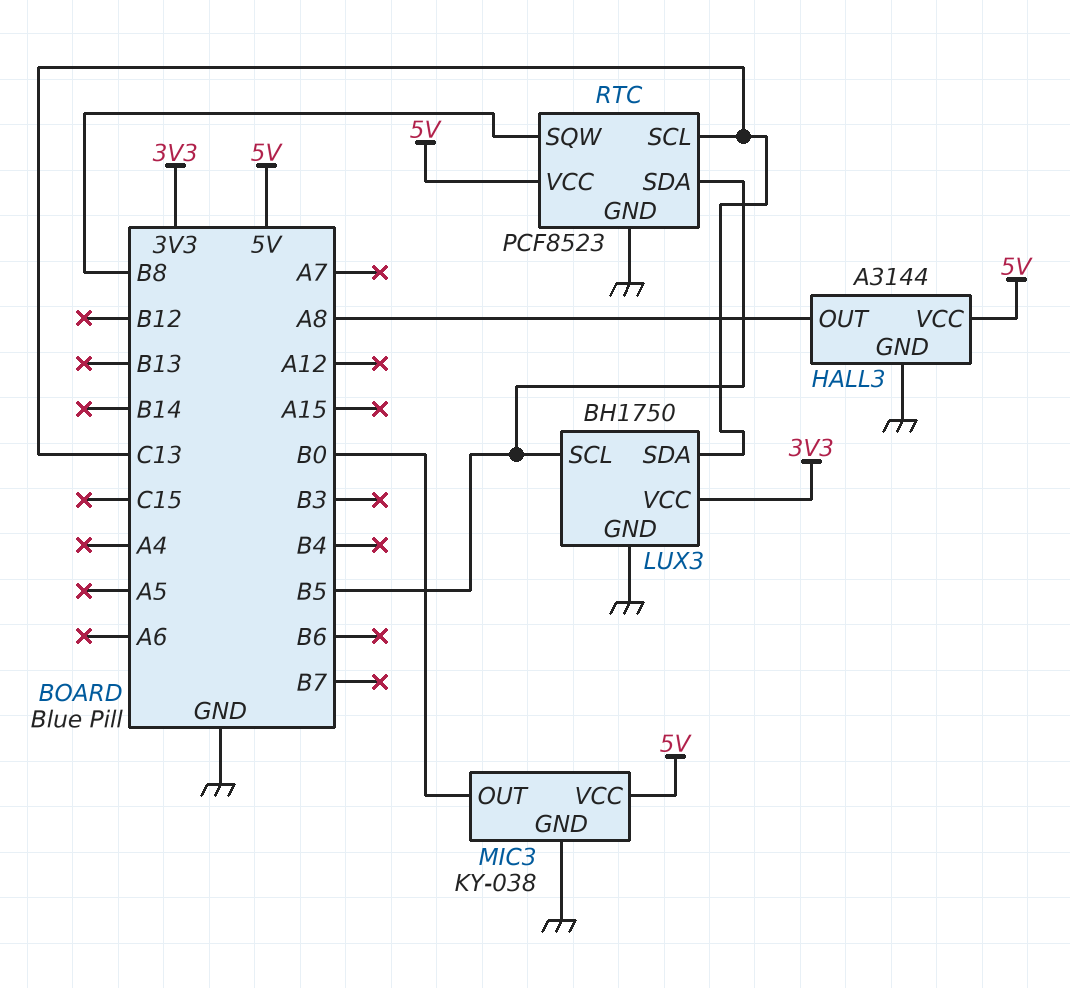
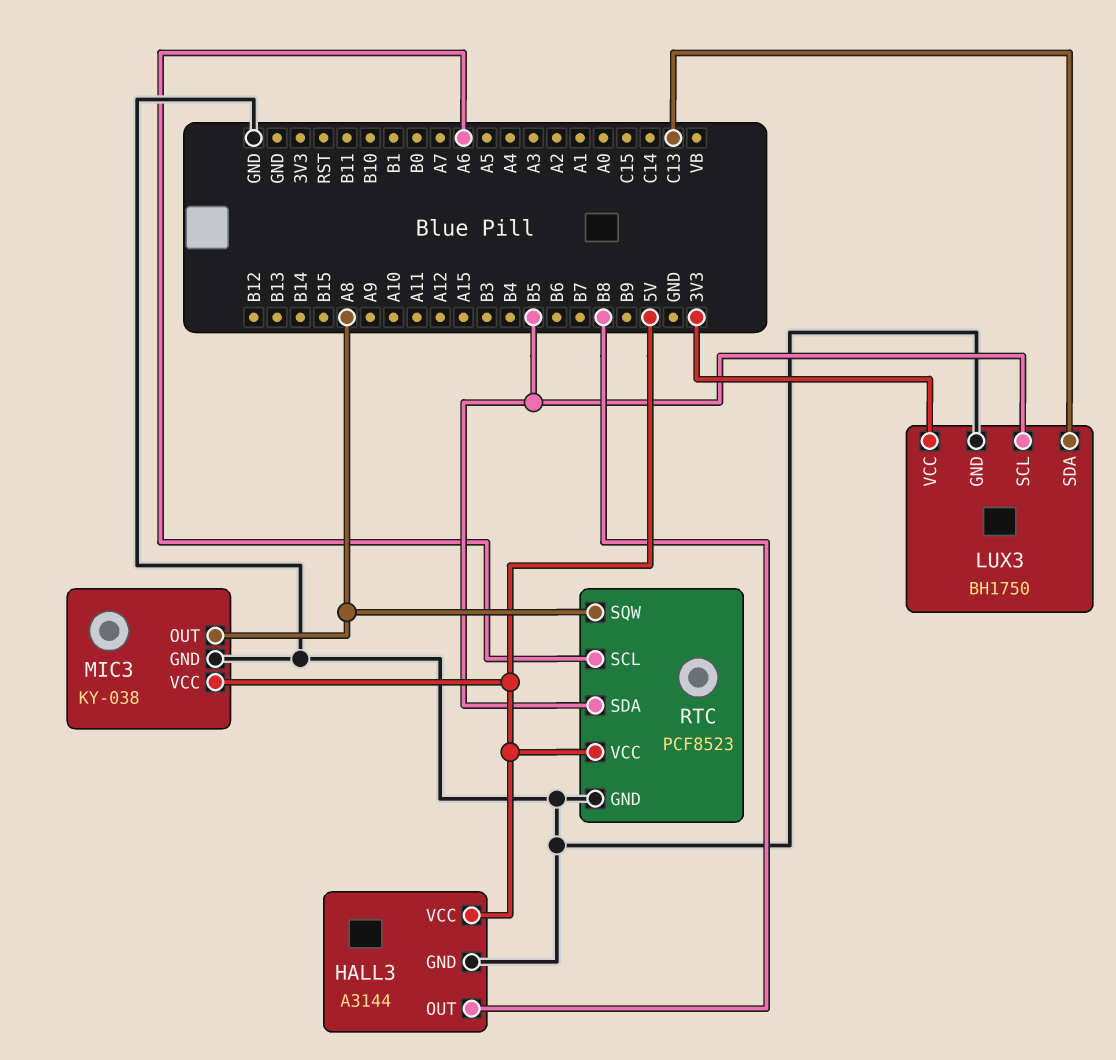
HALL3 pin OUT: A8 -> B8
MIC3 pin OUT: B0 -> A8
RTC pin SCL: C13 -> A6
RTC pin SQW: B8 -> A8

